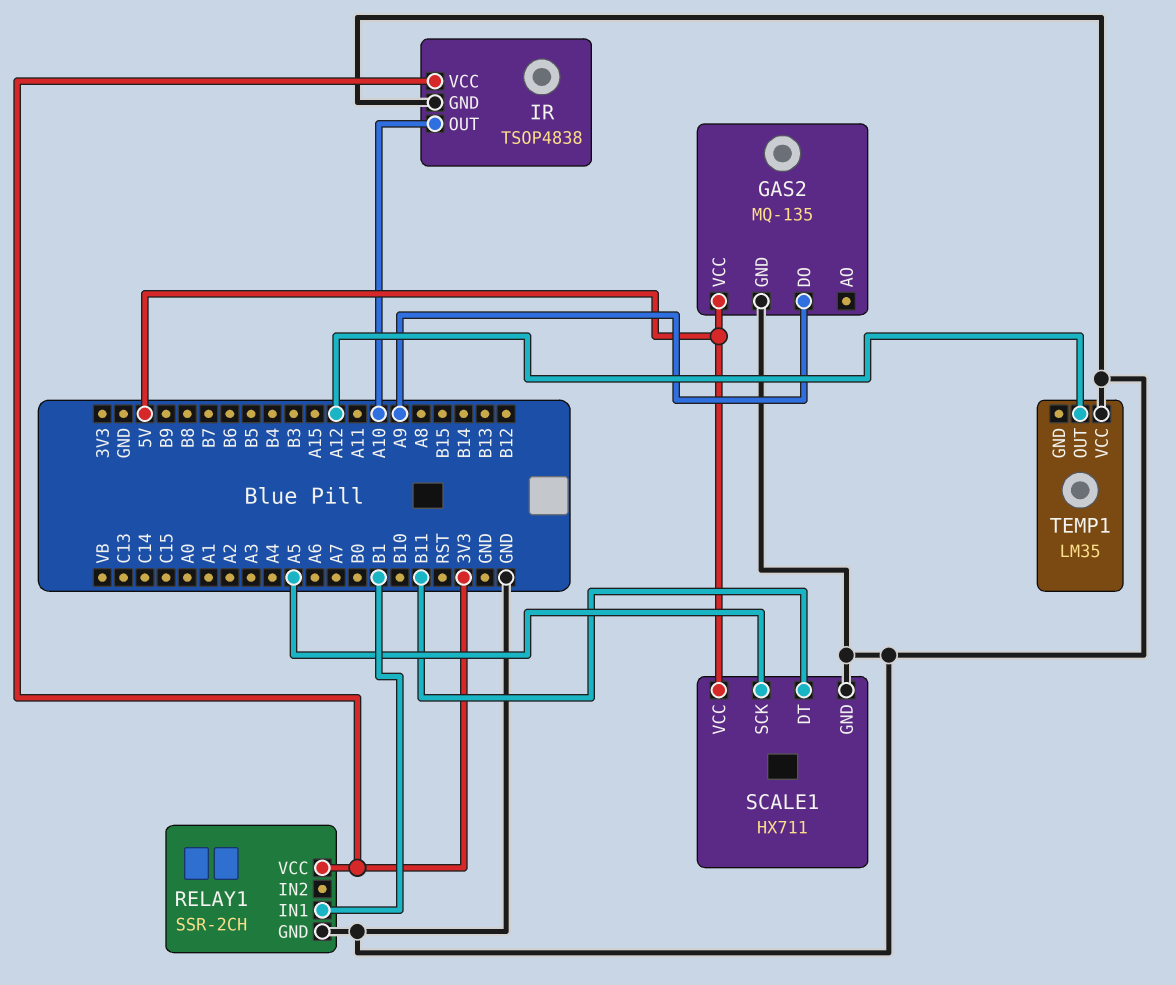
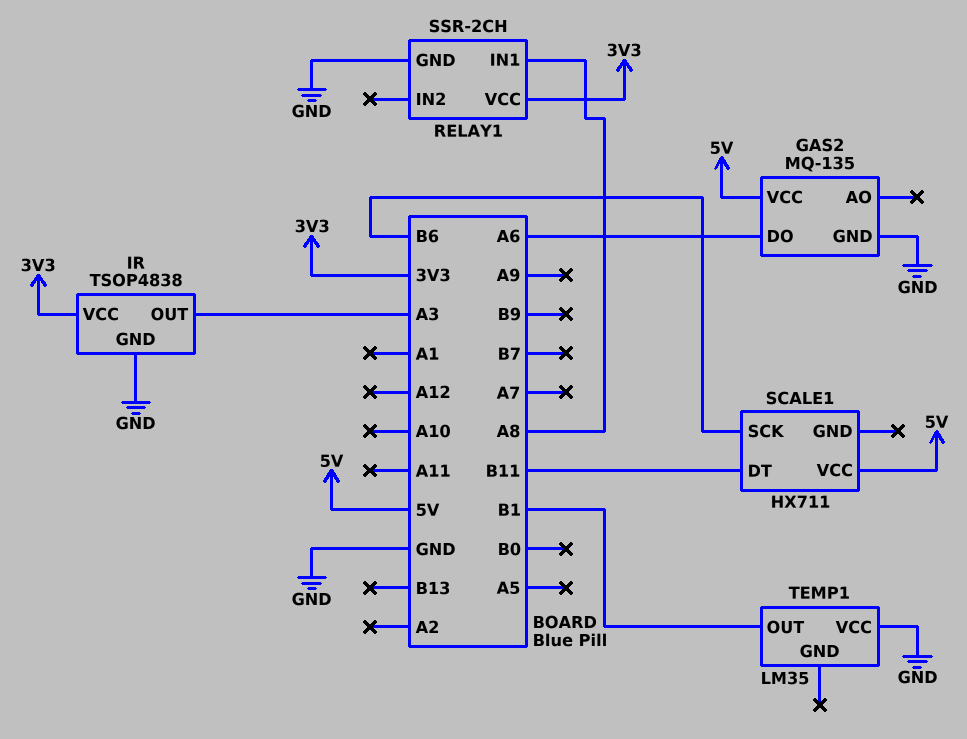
GAS2 pin DO: A9 -> A6
IR pin OUT: A10 -> A3
RELAY1 pin IN1: B1 -> A8
SCALE1 pin GND: GND -> none
SCALE1 pin SCK: A5 -> B6
TEMP1 pin OUT: A12 -> B1

